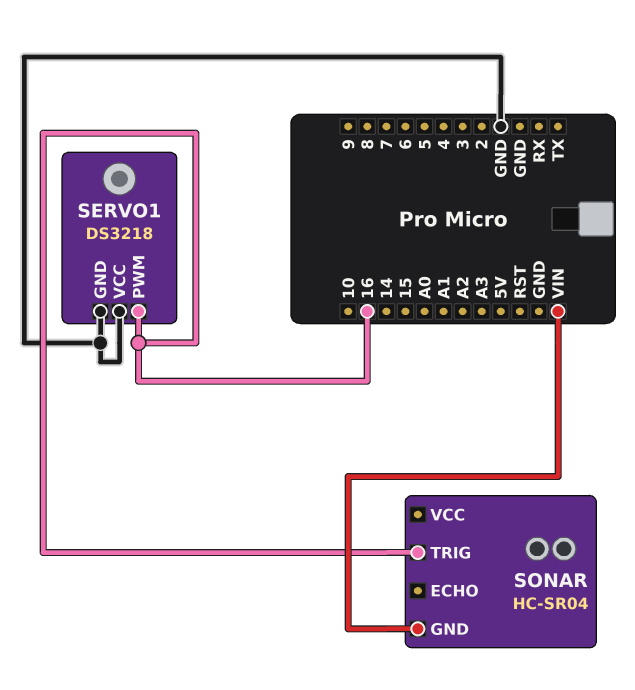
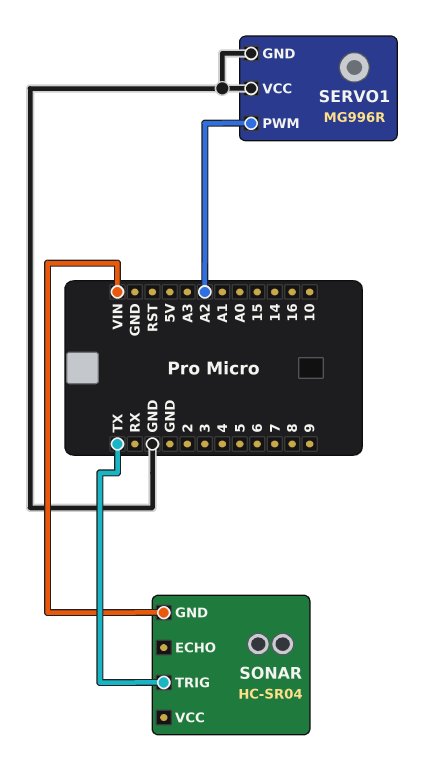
SERVO1: DS3218 -> MG996R
SERVO1 pin PWM: 16 -> A2
SONAR pin TRIG: 16 -> TX

